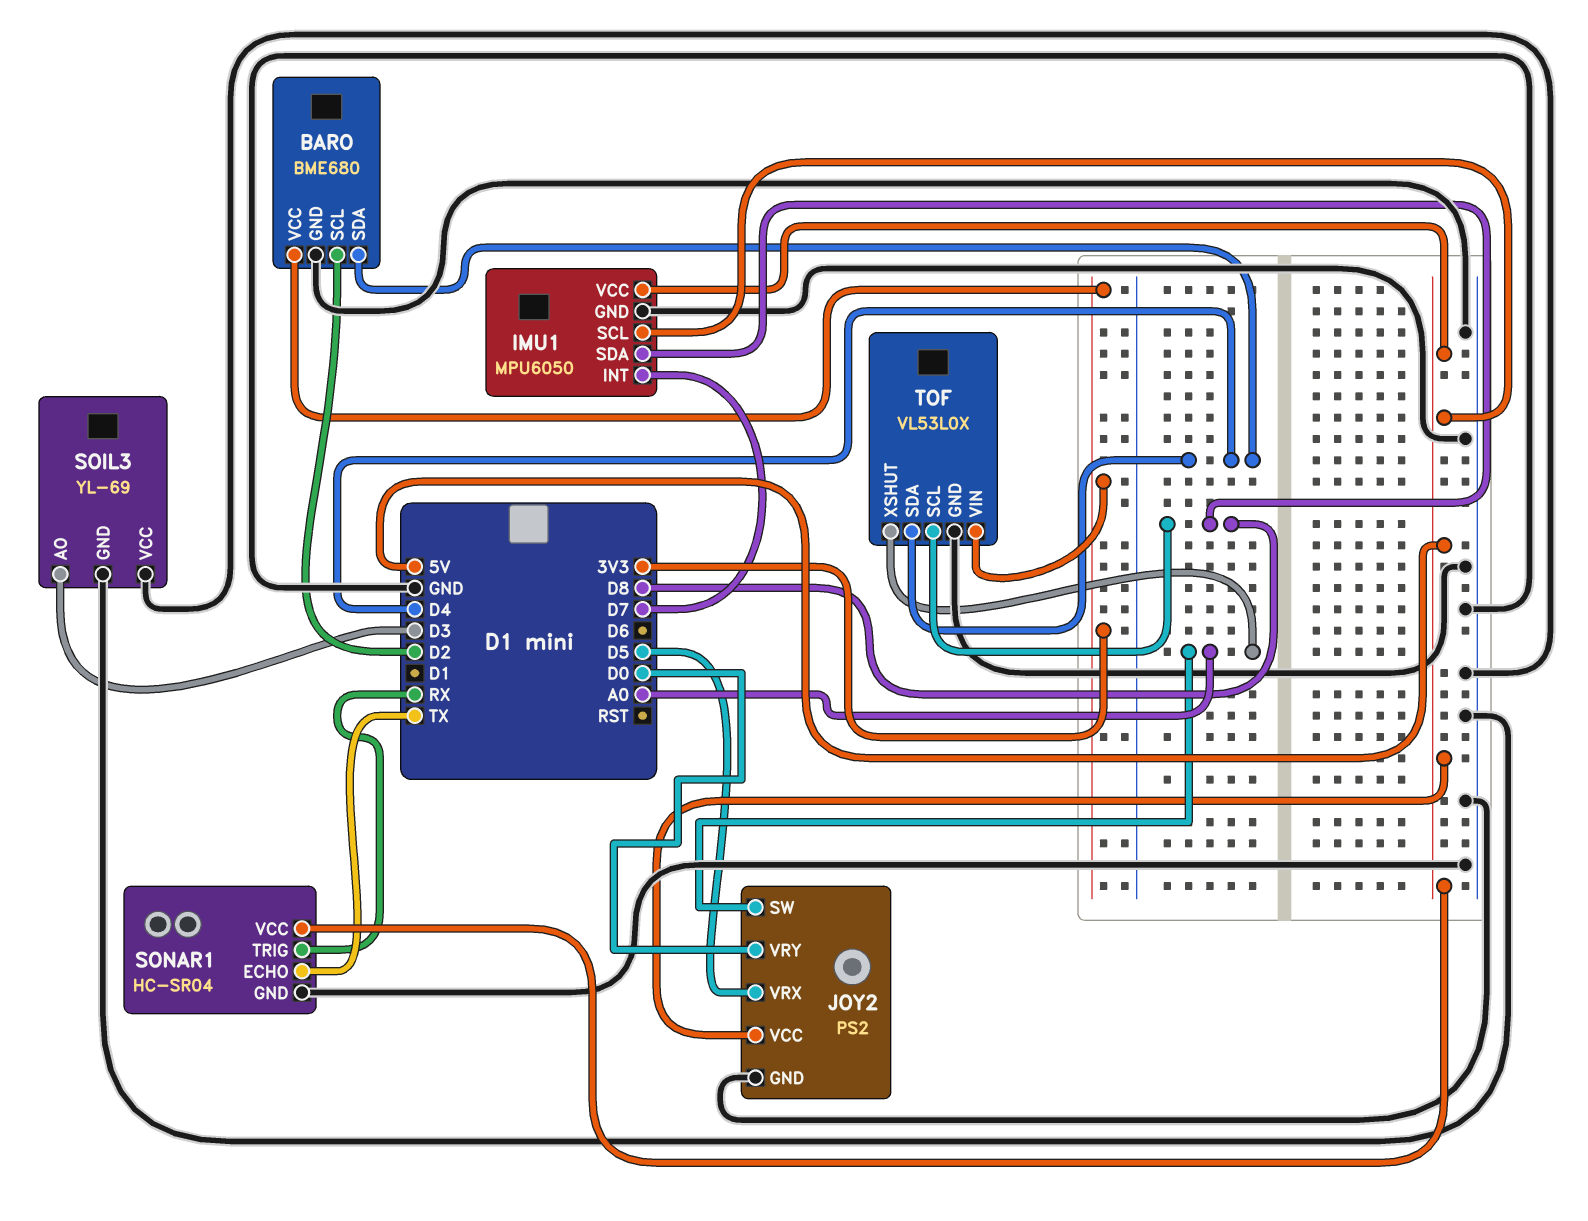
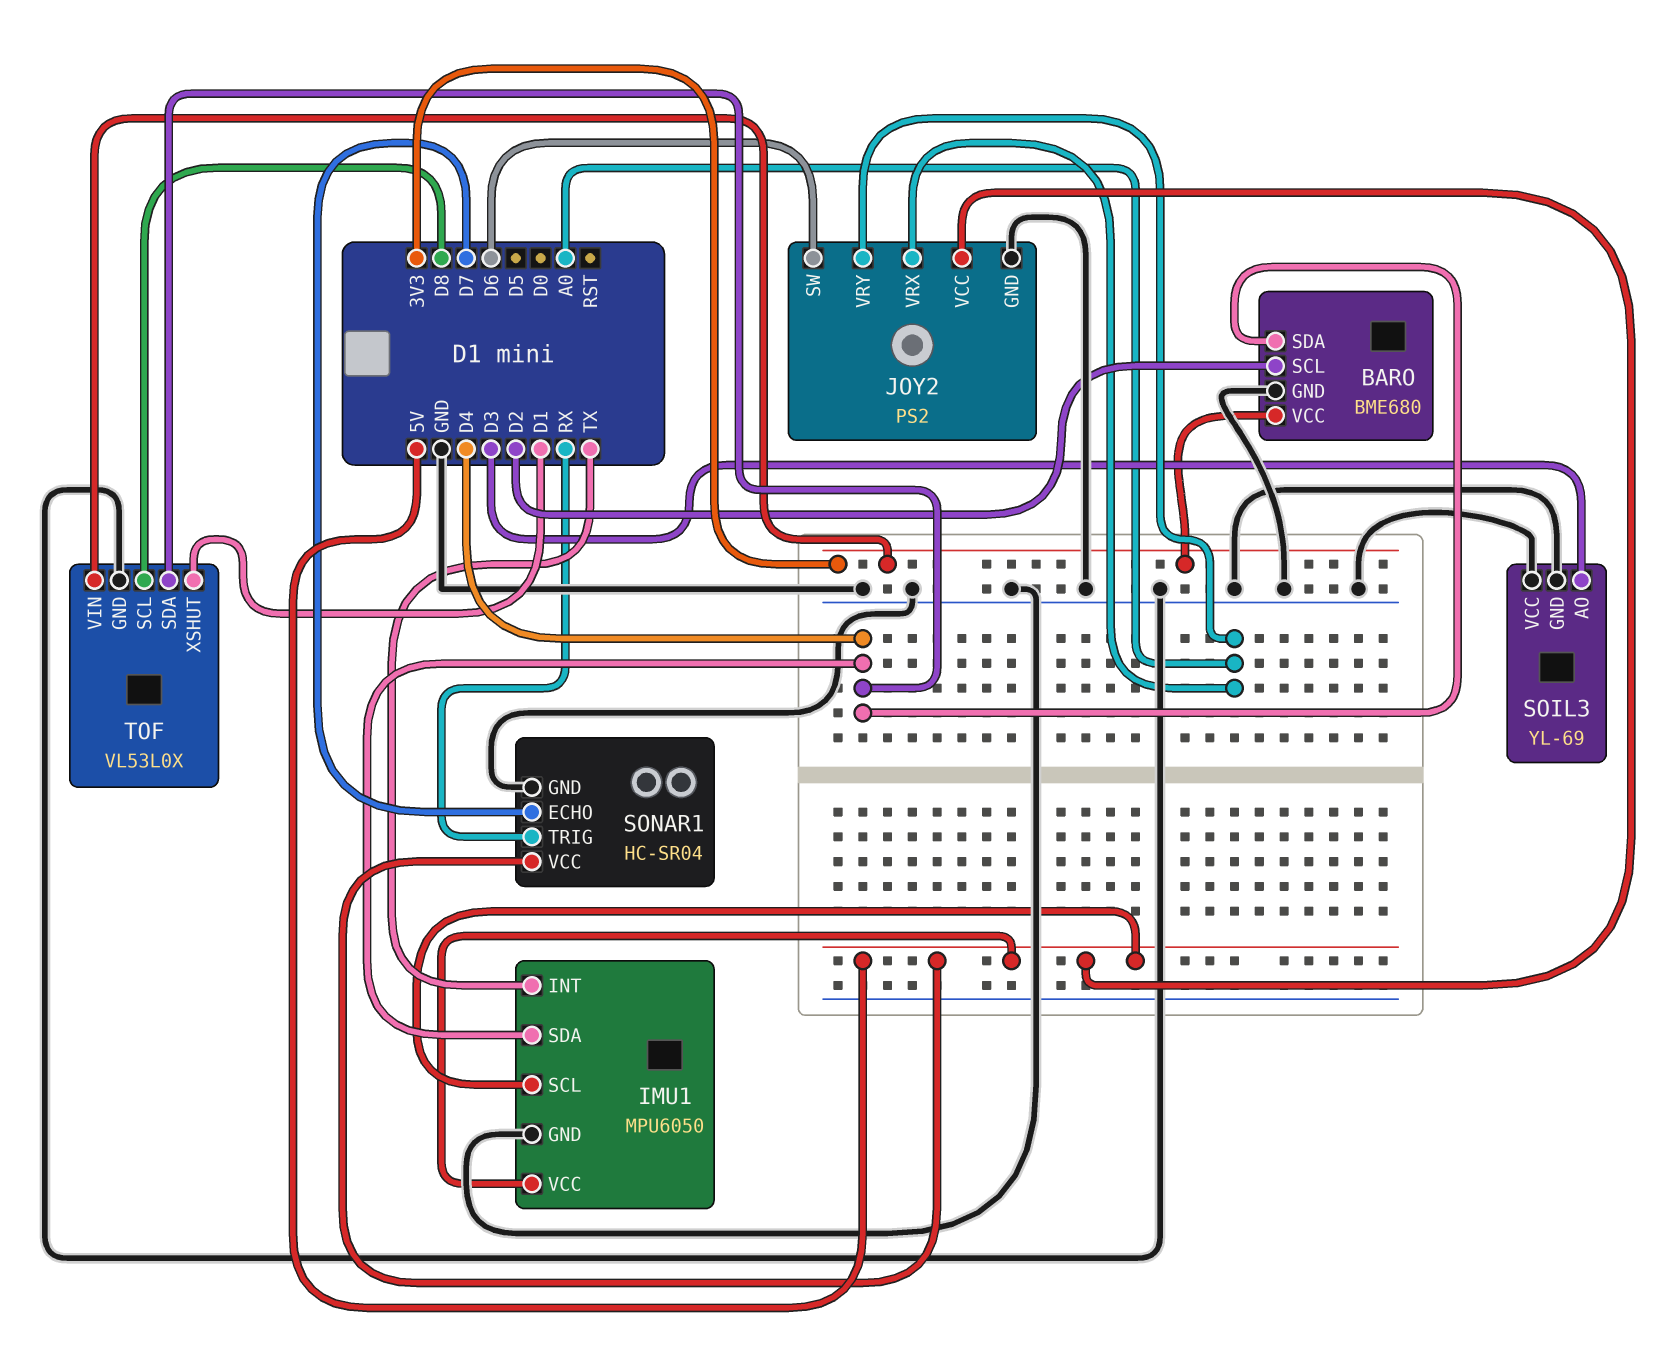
IMU1 pin INT: D7 -> TX
IMU1 pin SDA: D8 -> D4
JOY2 pin SW: A0 -> D6
JOY2 pin VRX: D5 -> A0
JOY2 pin VRY: D0 -> A0
SONAR1 pin ECHO: TX -> D7
TOF pin XSHUT: A0 -> D1

